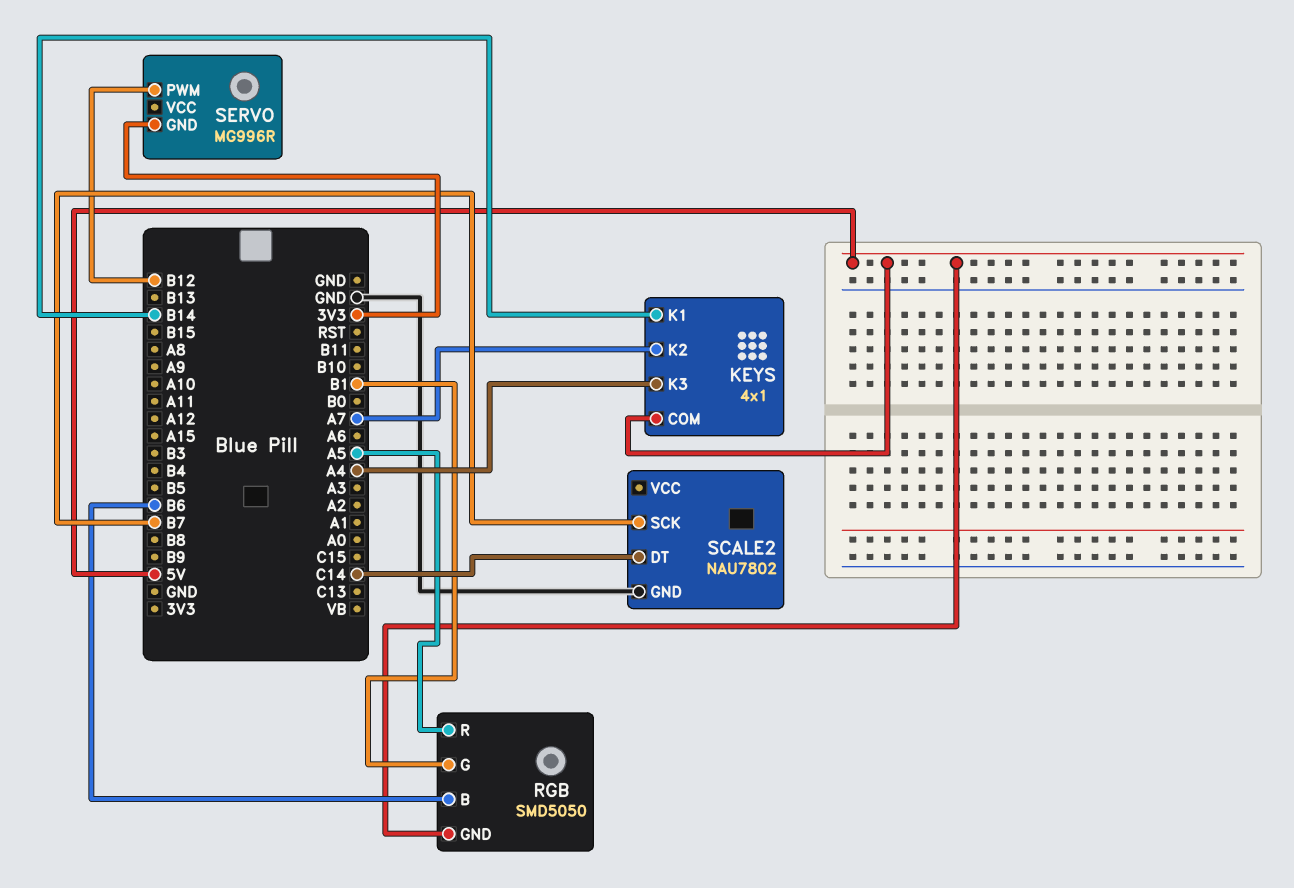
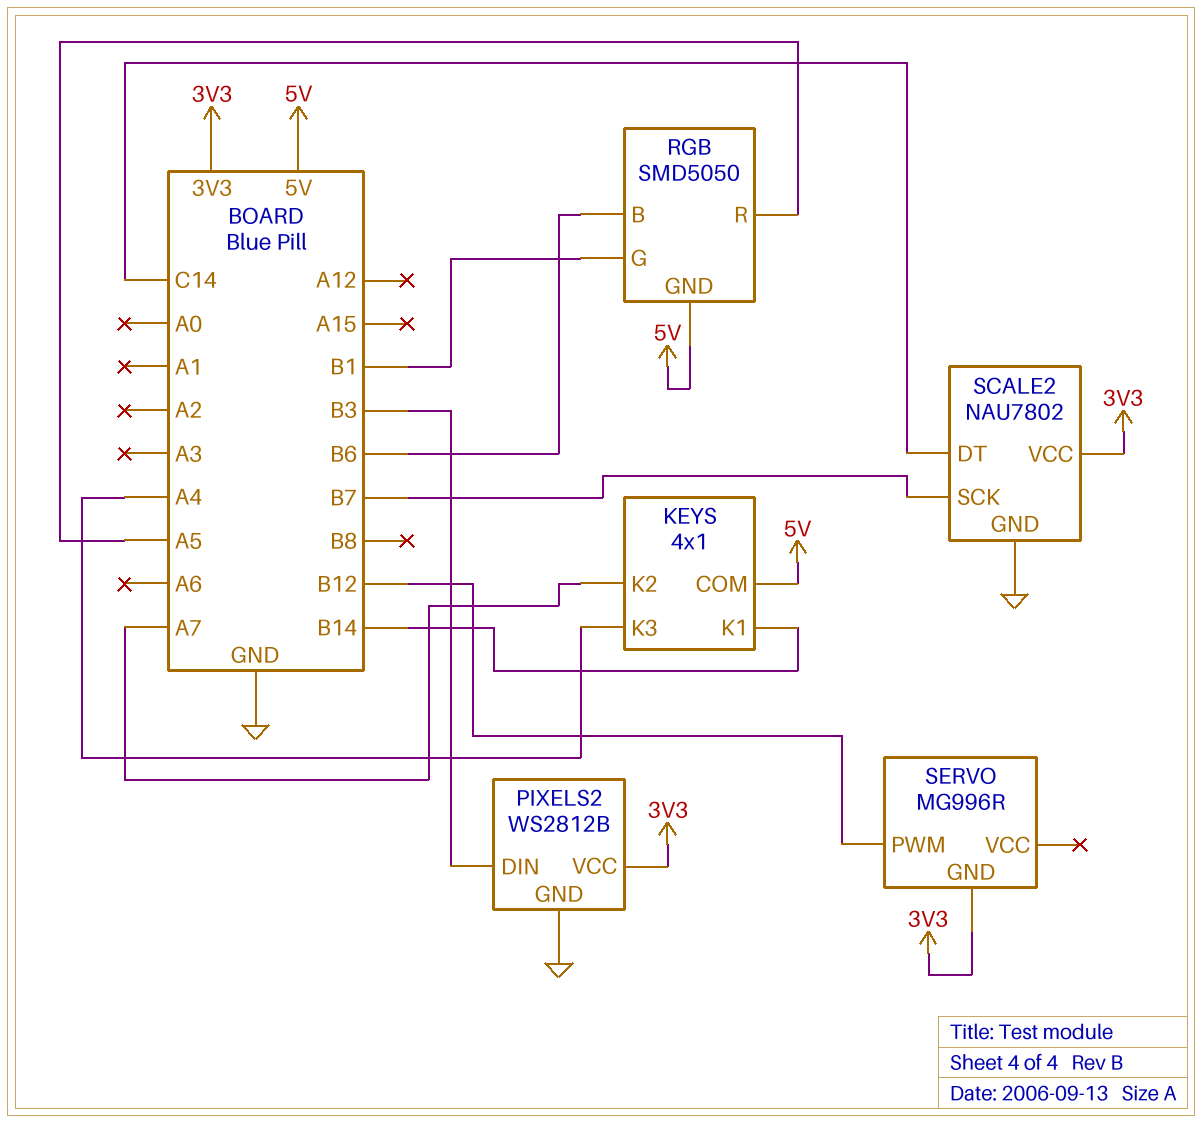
PIXELS2: none -> WS2812B
PIXELS2 pin DIN: none -> B3
PIXELS2 pin GND: none -> GND
PIXELS2 pin VCC: none -> 3V3
SCALE2 pin VCC: none -> 3V3

